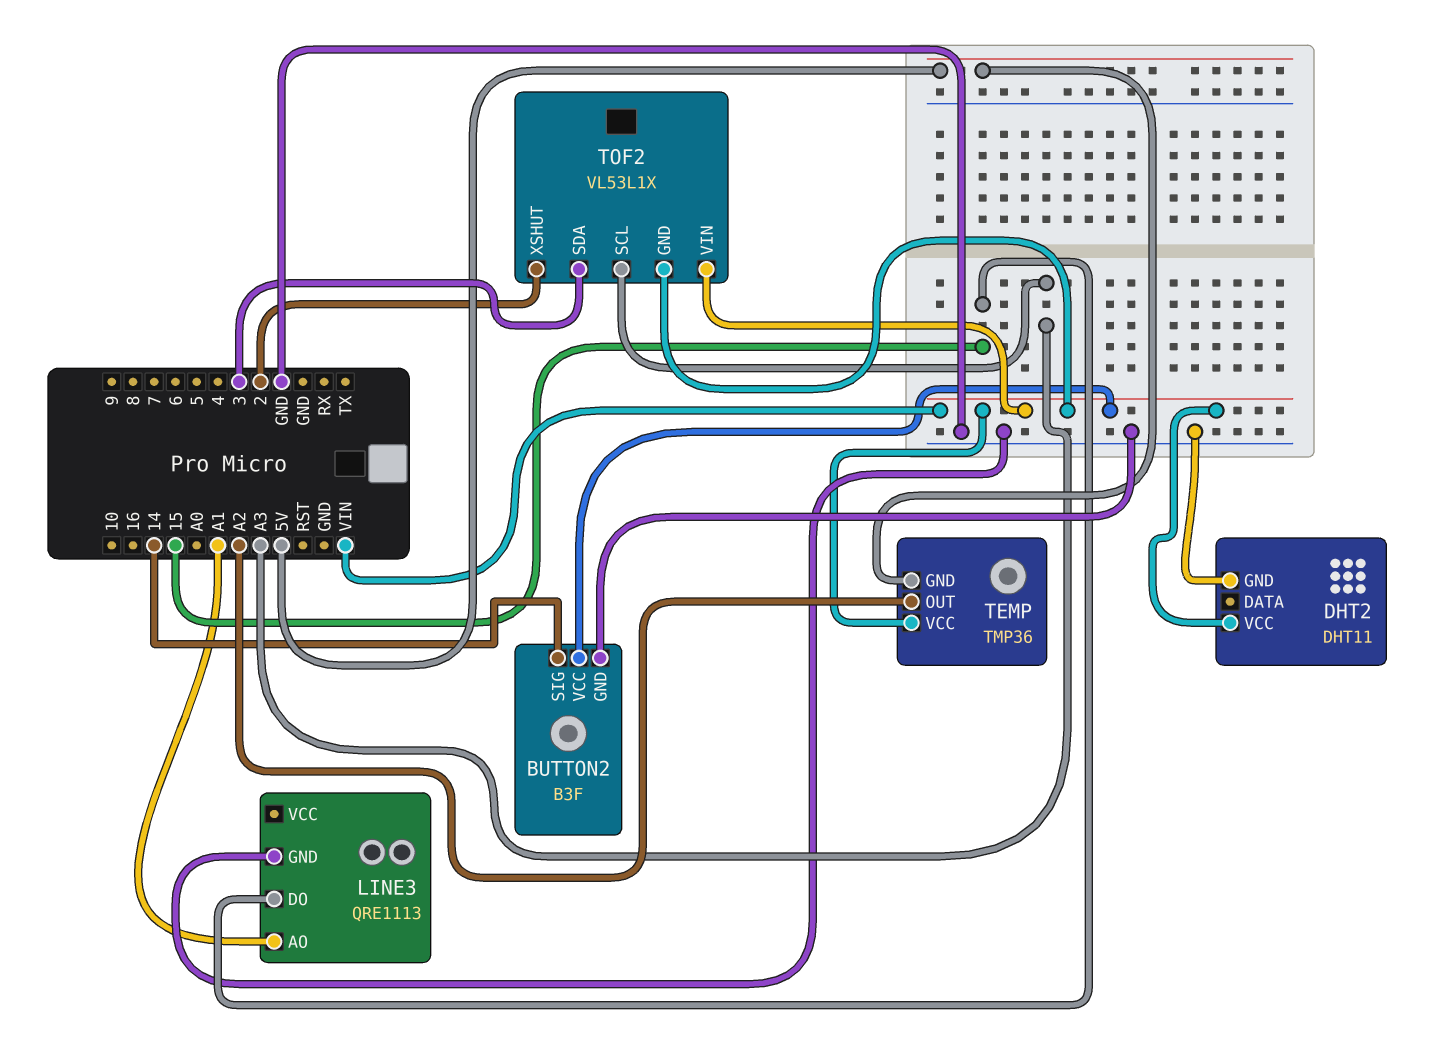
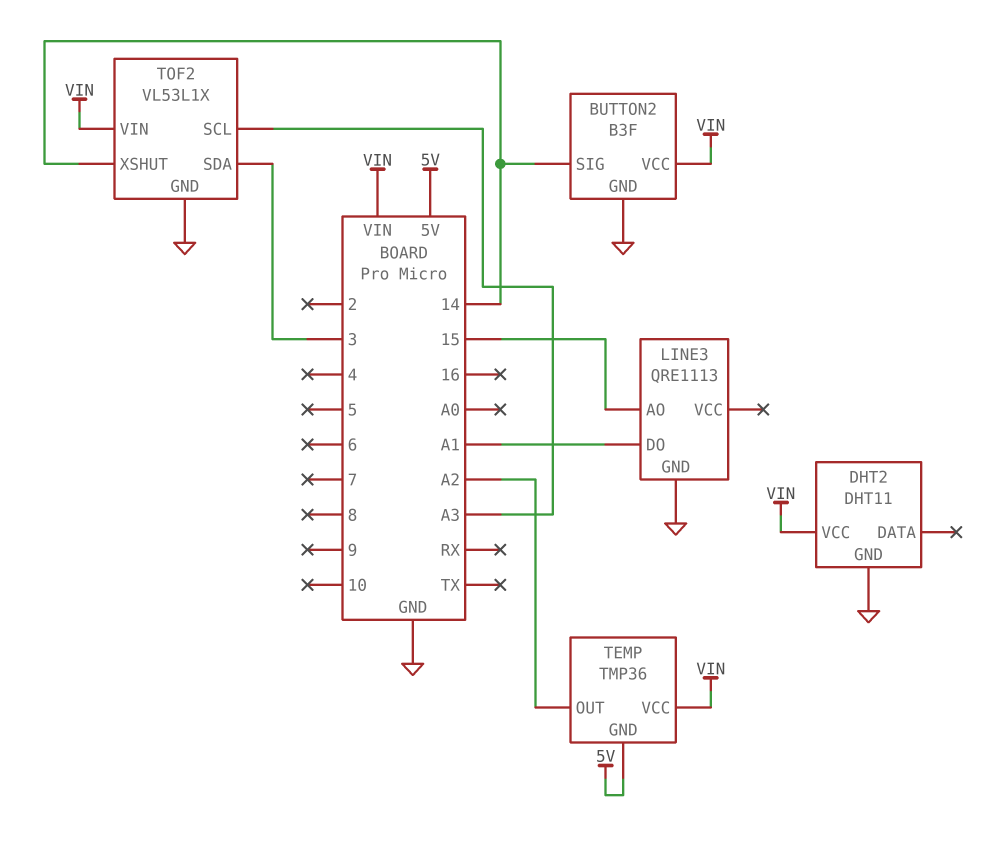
LINE3 pin AO: A1 -> 15
LINE3 pin DO: 15 -> A1
TOF2 pin GND: VIN -> GND
TOF2 pin XSHUT: 2 -> 14

